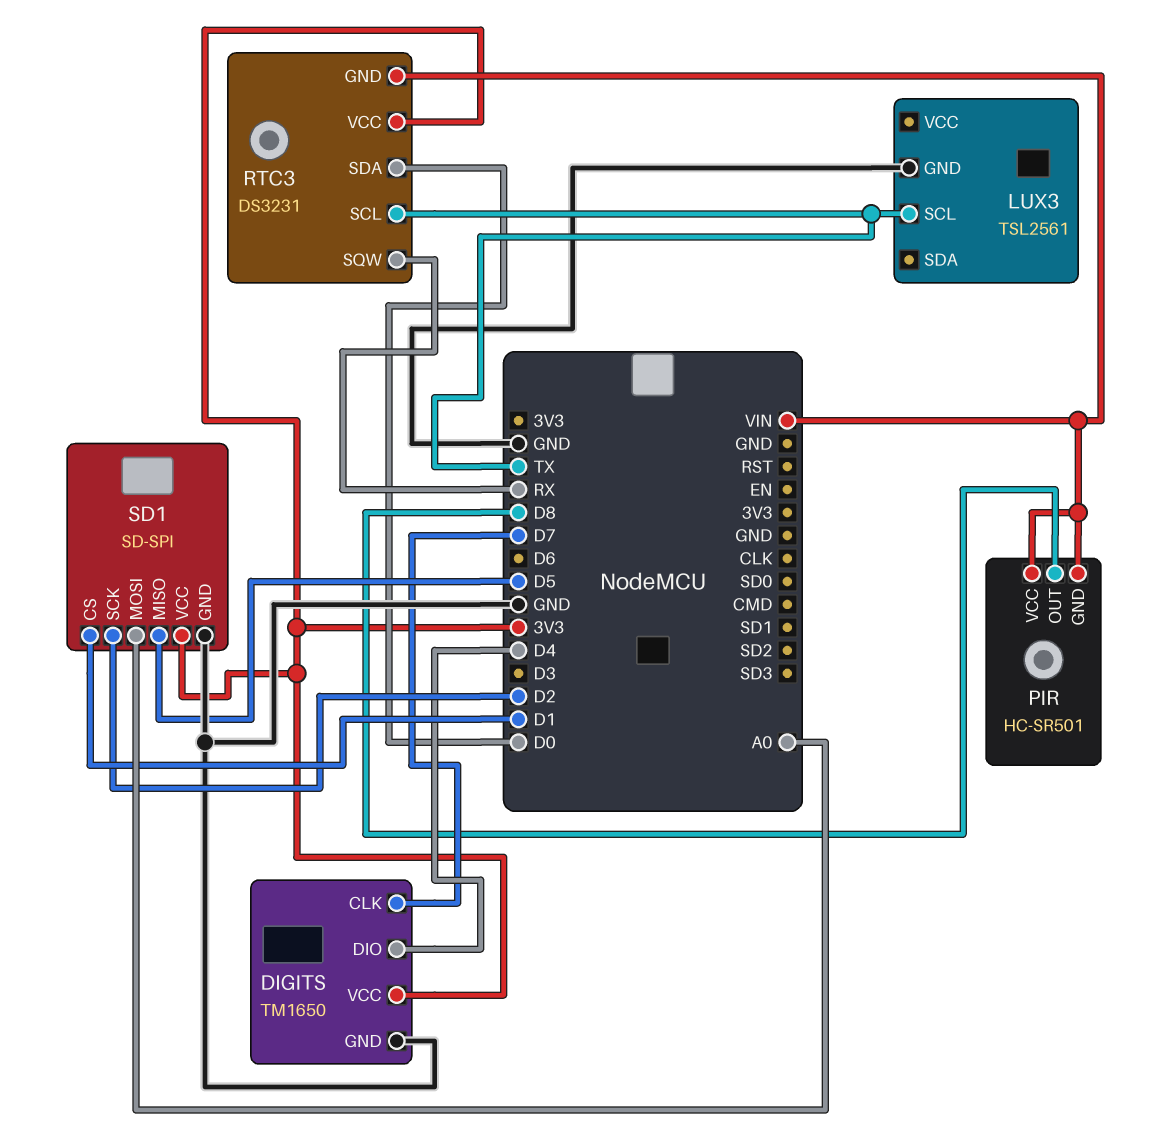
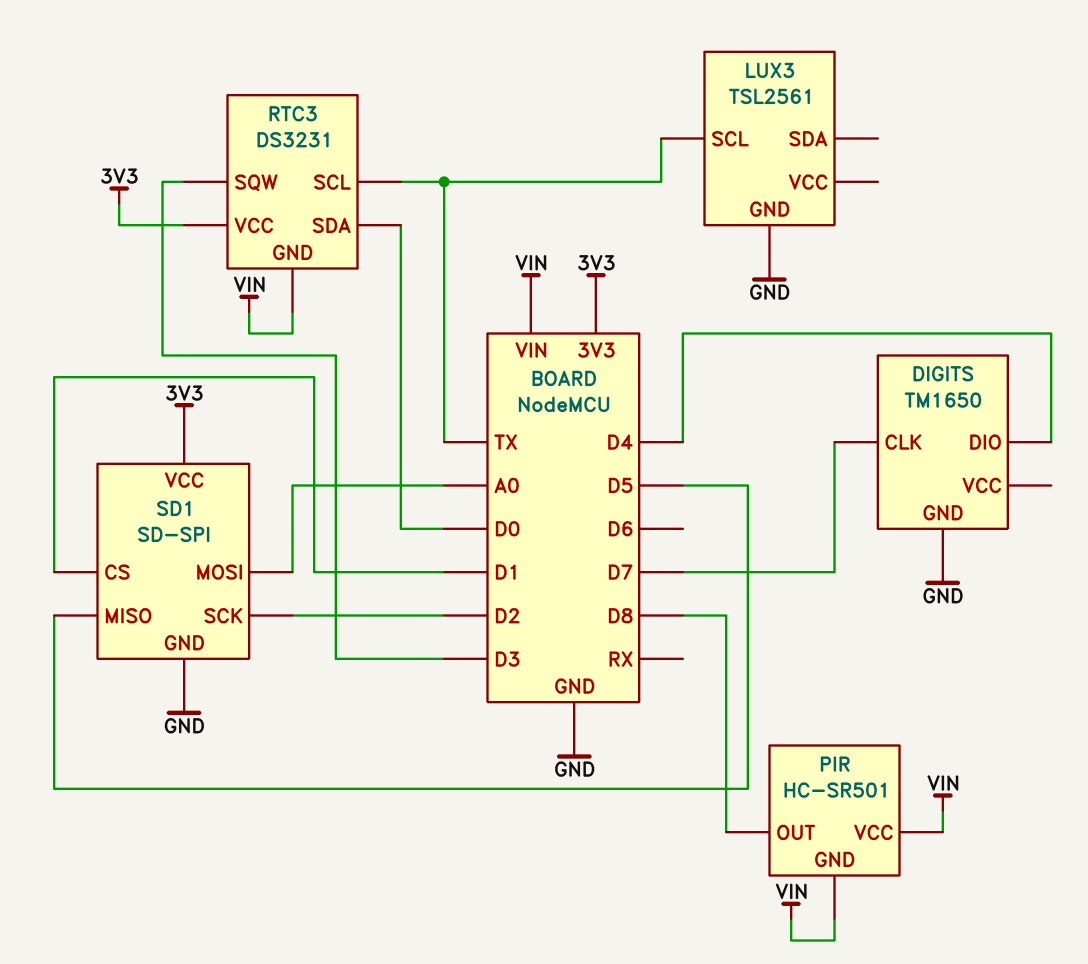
DIGITS pin VCC: 3V3 -> none
RTC3 pin SQW: RX -> D3

